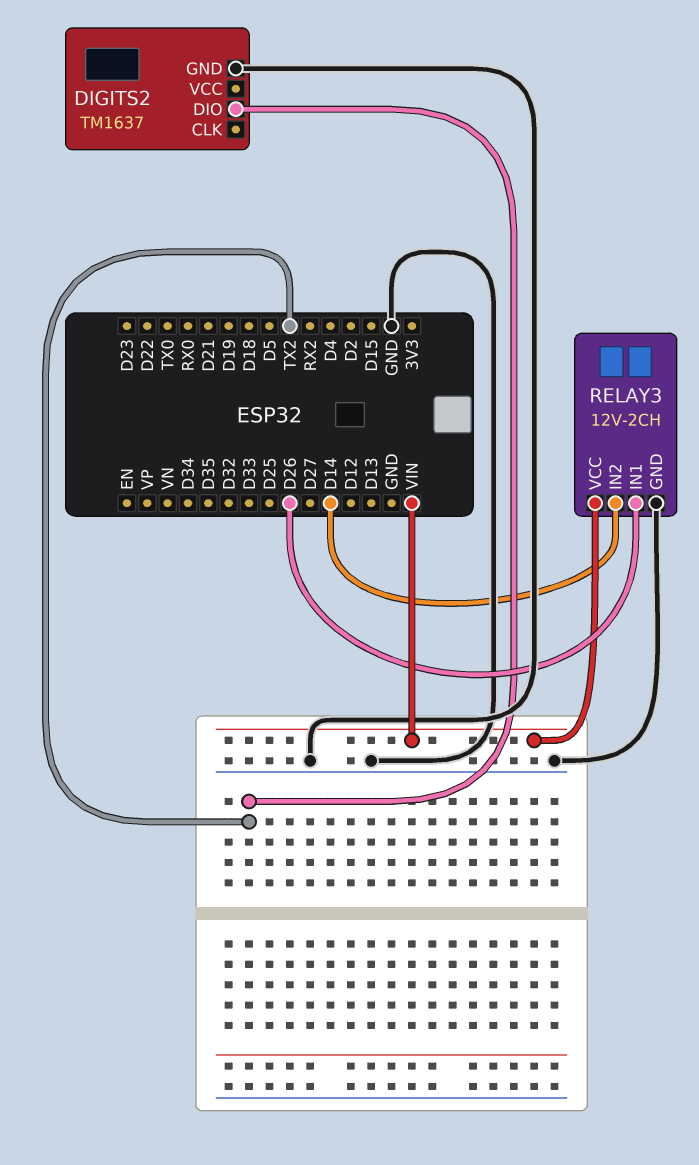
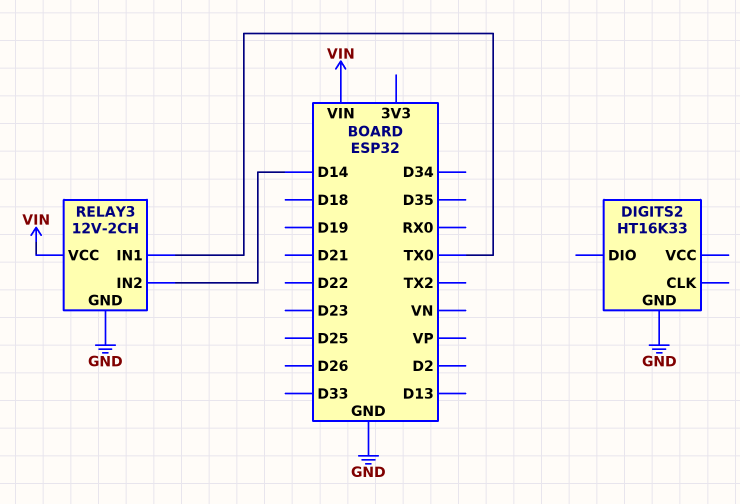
DIGITS2: TM1637 -> HT16K33
DIGITS2 pin DIO: TX2 -> none
RELAY3 pin IN1: D26 -> TX0

